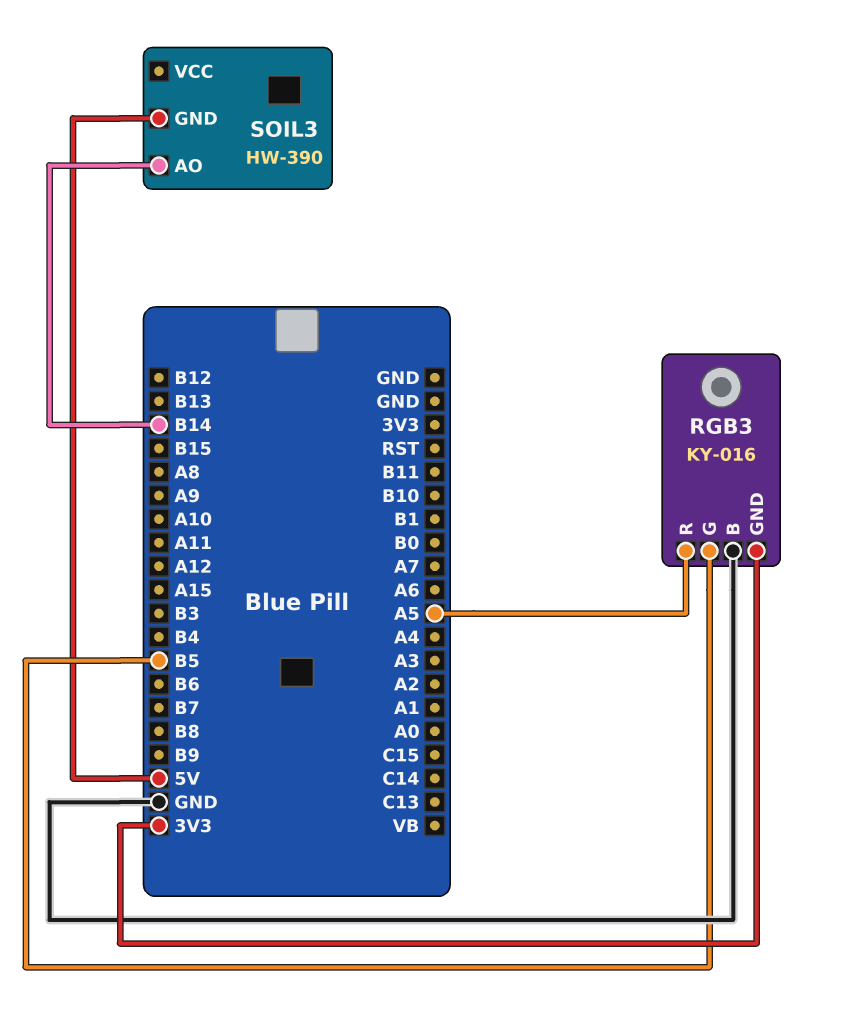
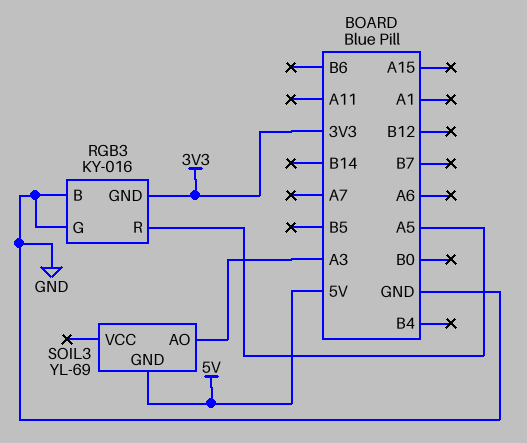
RGB3 pin G: B5 -> GND
SOIL3: HW-390 -> YL-69
SOIL3 pin AO: B14 -> A3

